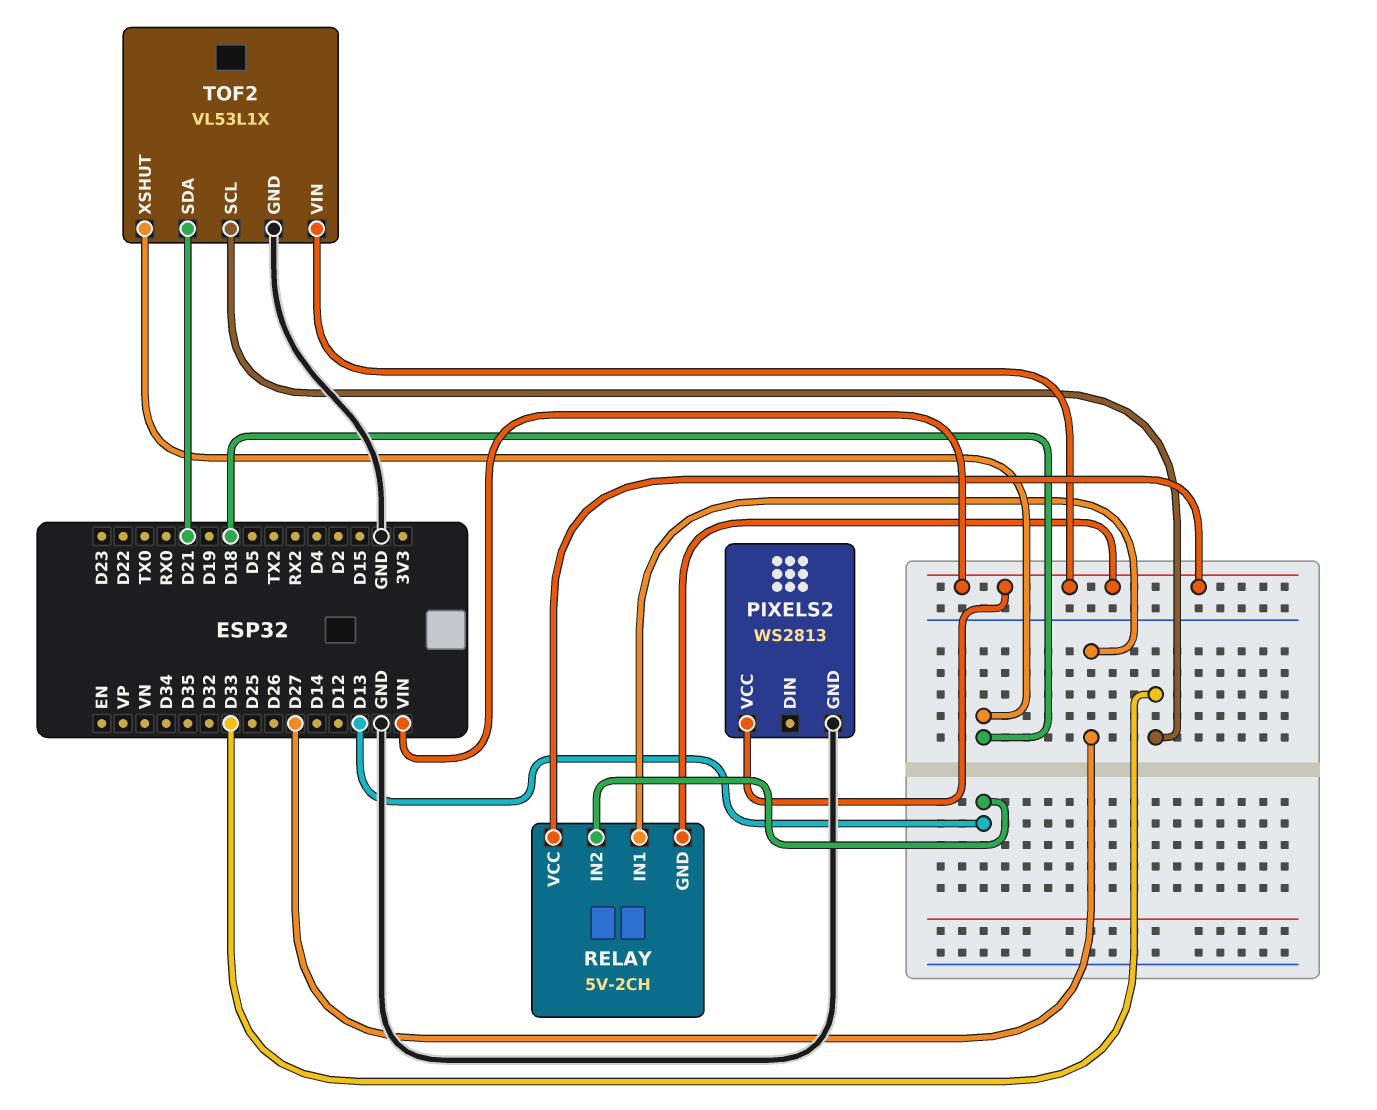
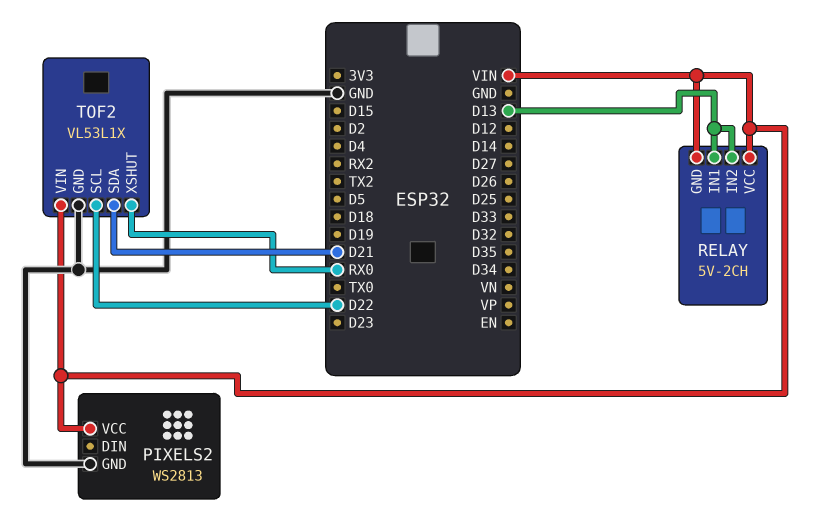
RELAY pin IN1: D27 -> D13
TOF2 pin SCL: D33 -> D22
TOF2 pin XSHUT: D18 -> RX0

